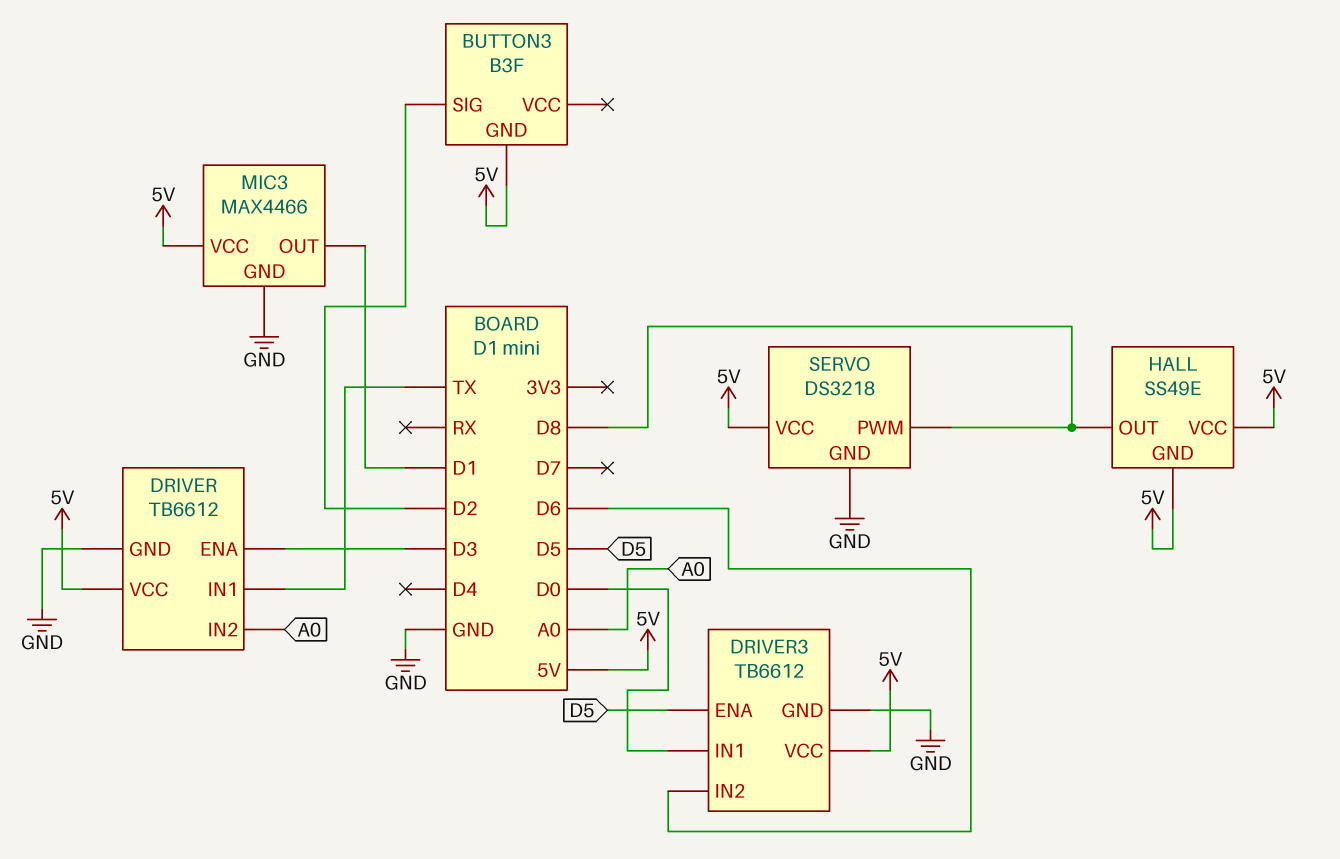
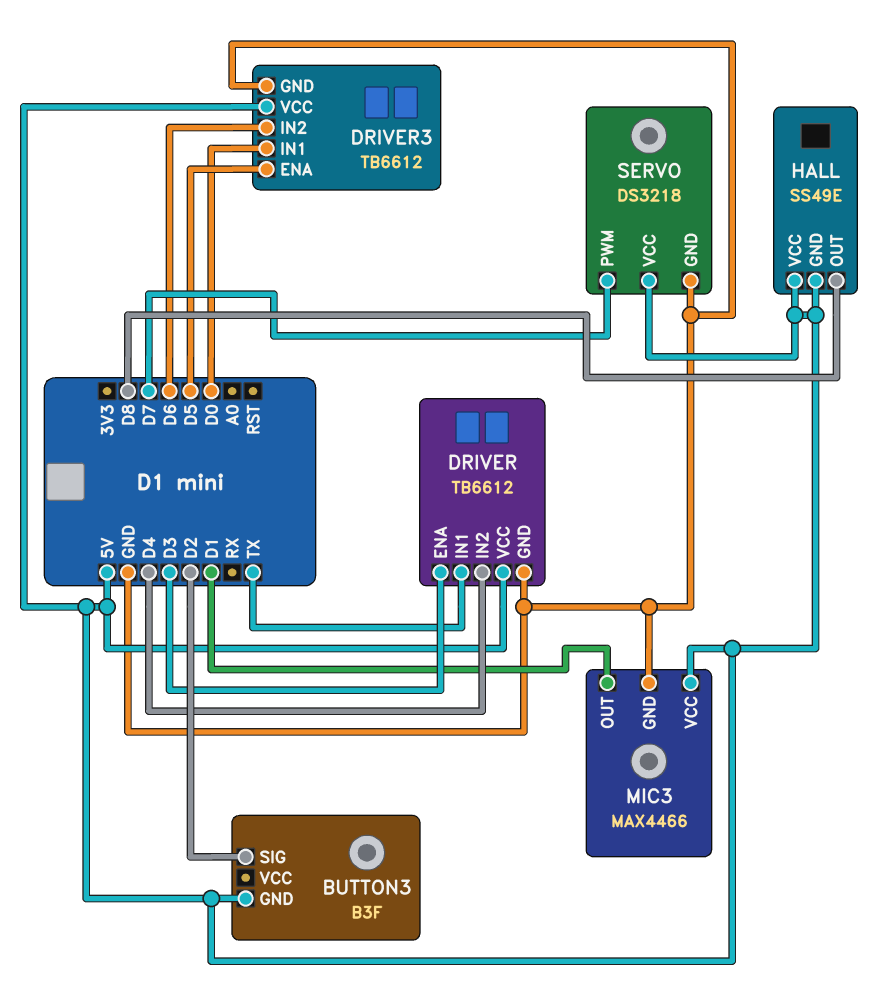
DRIVER pin IN2: A0 -> D4
SERVO pin PWM: D8 -> D7

